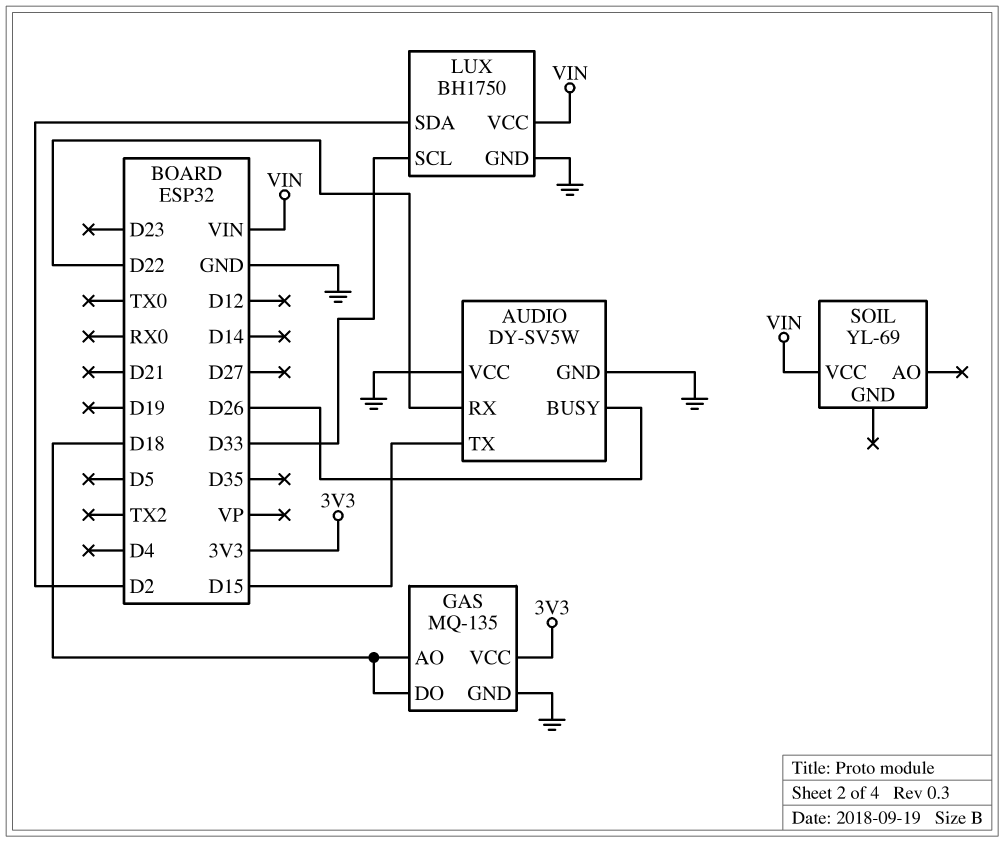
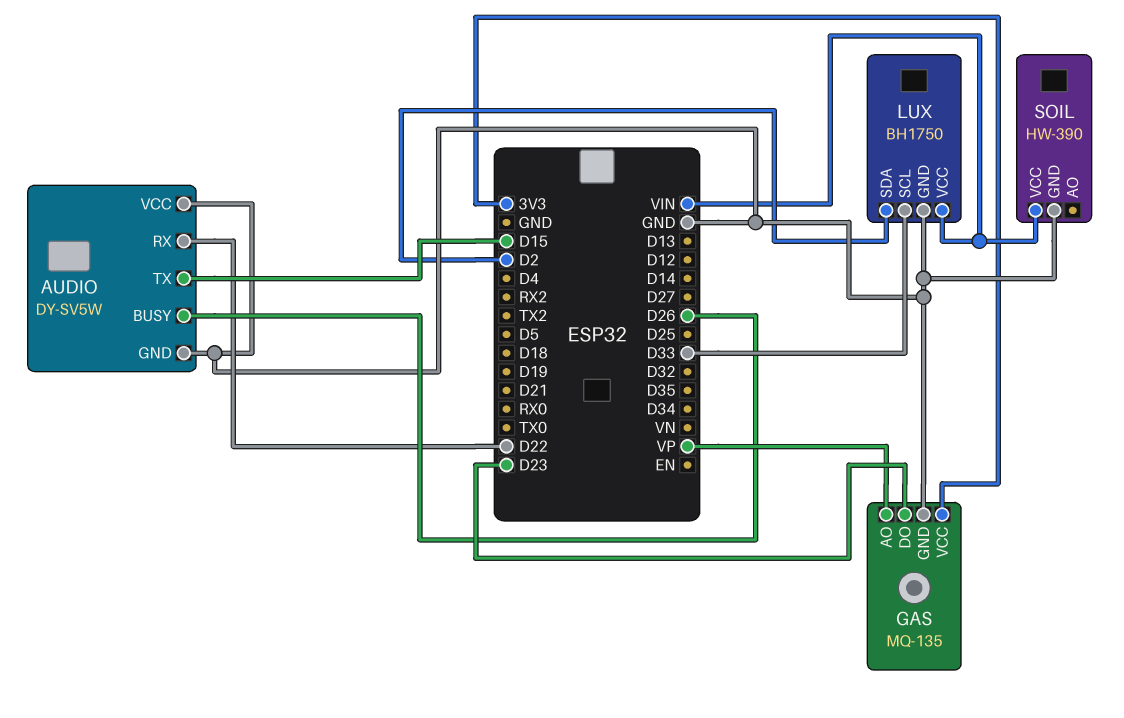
GAS pin AO: D18 -> VP
GAS pin DO: D18 -> D23
SOIL: YL-69 -> HW-390
SOIL pin GND: none -> GND

